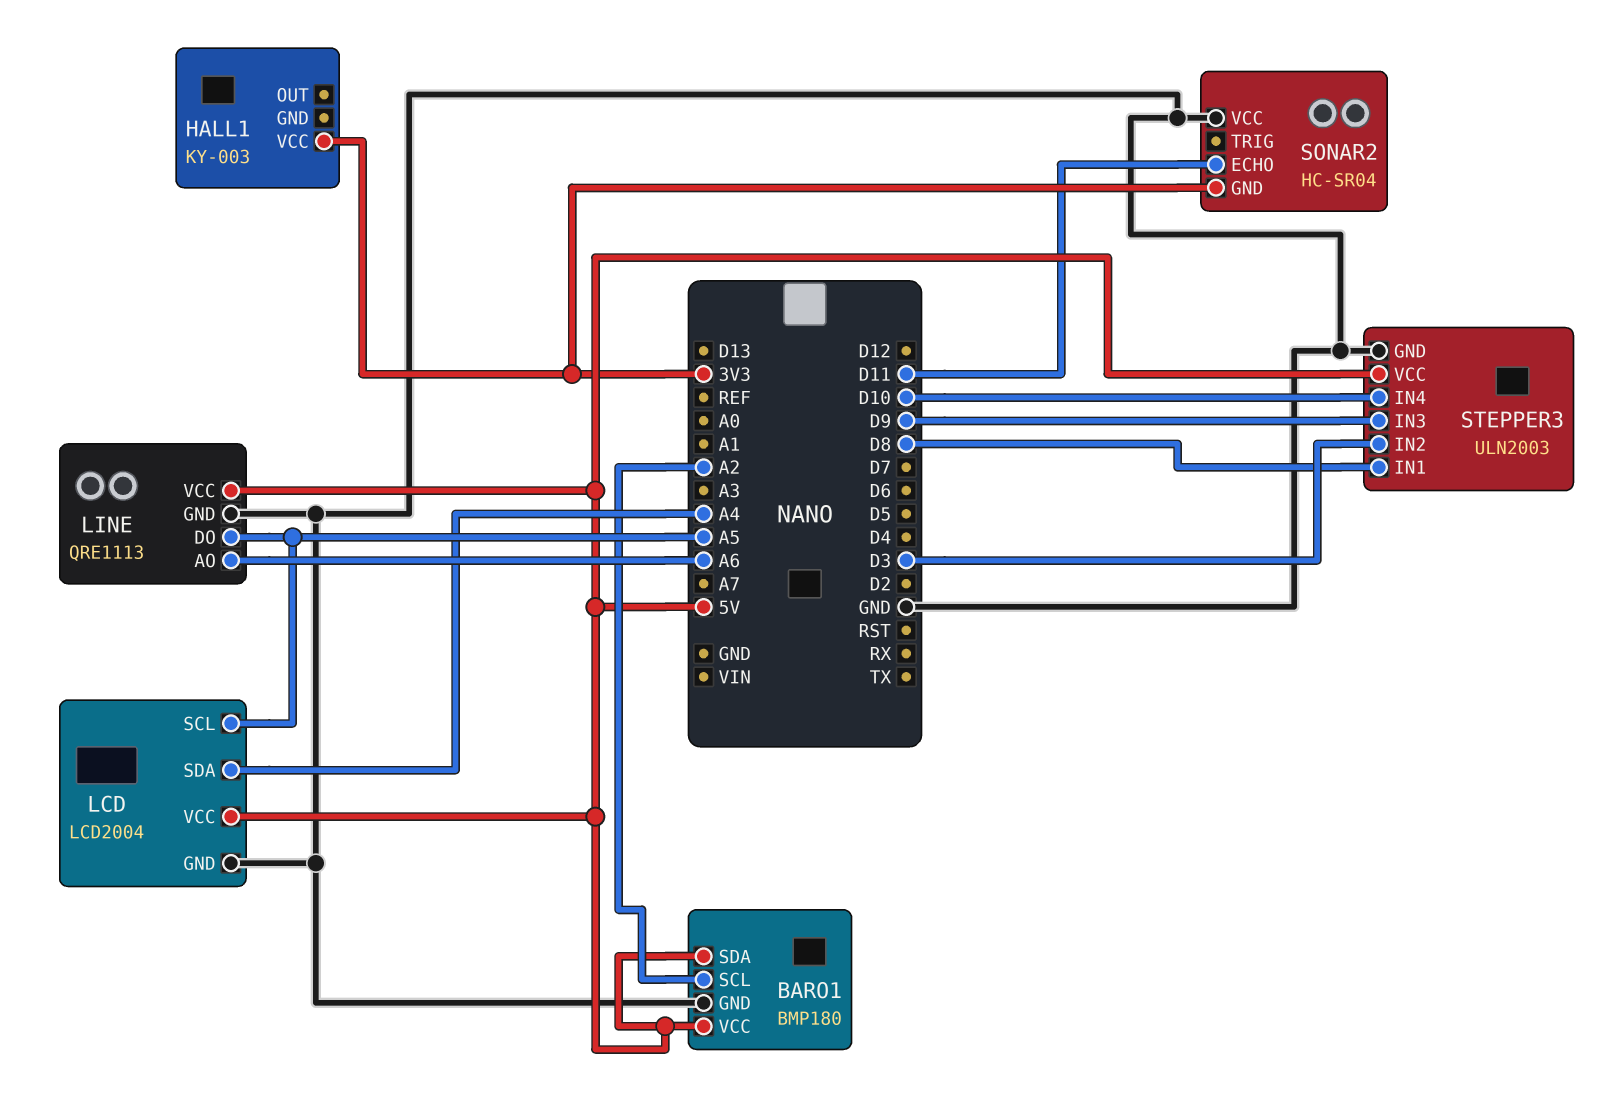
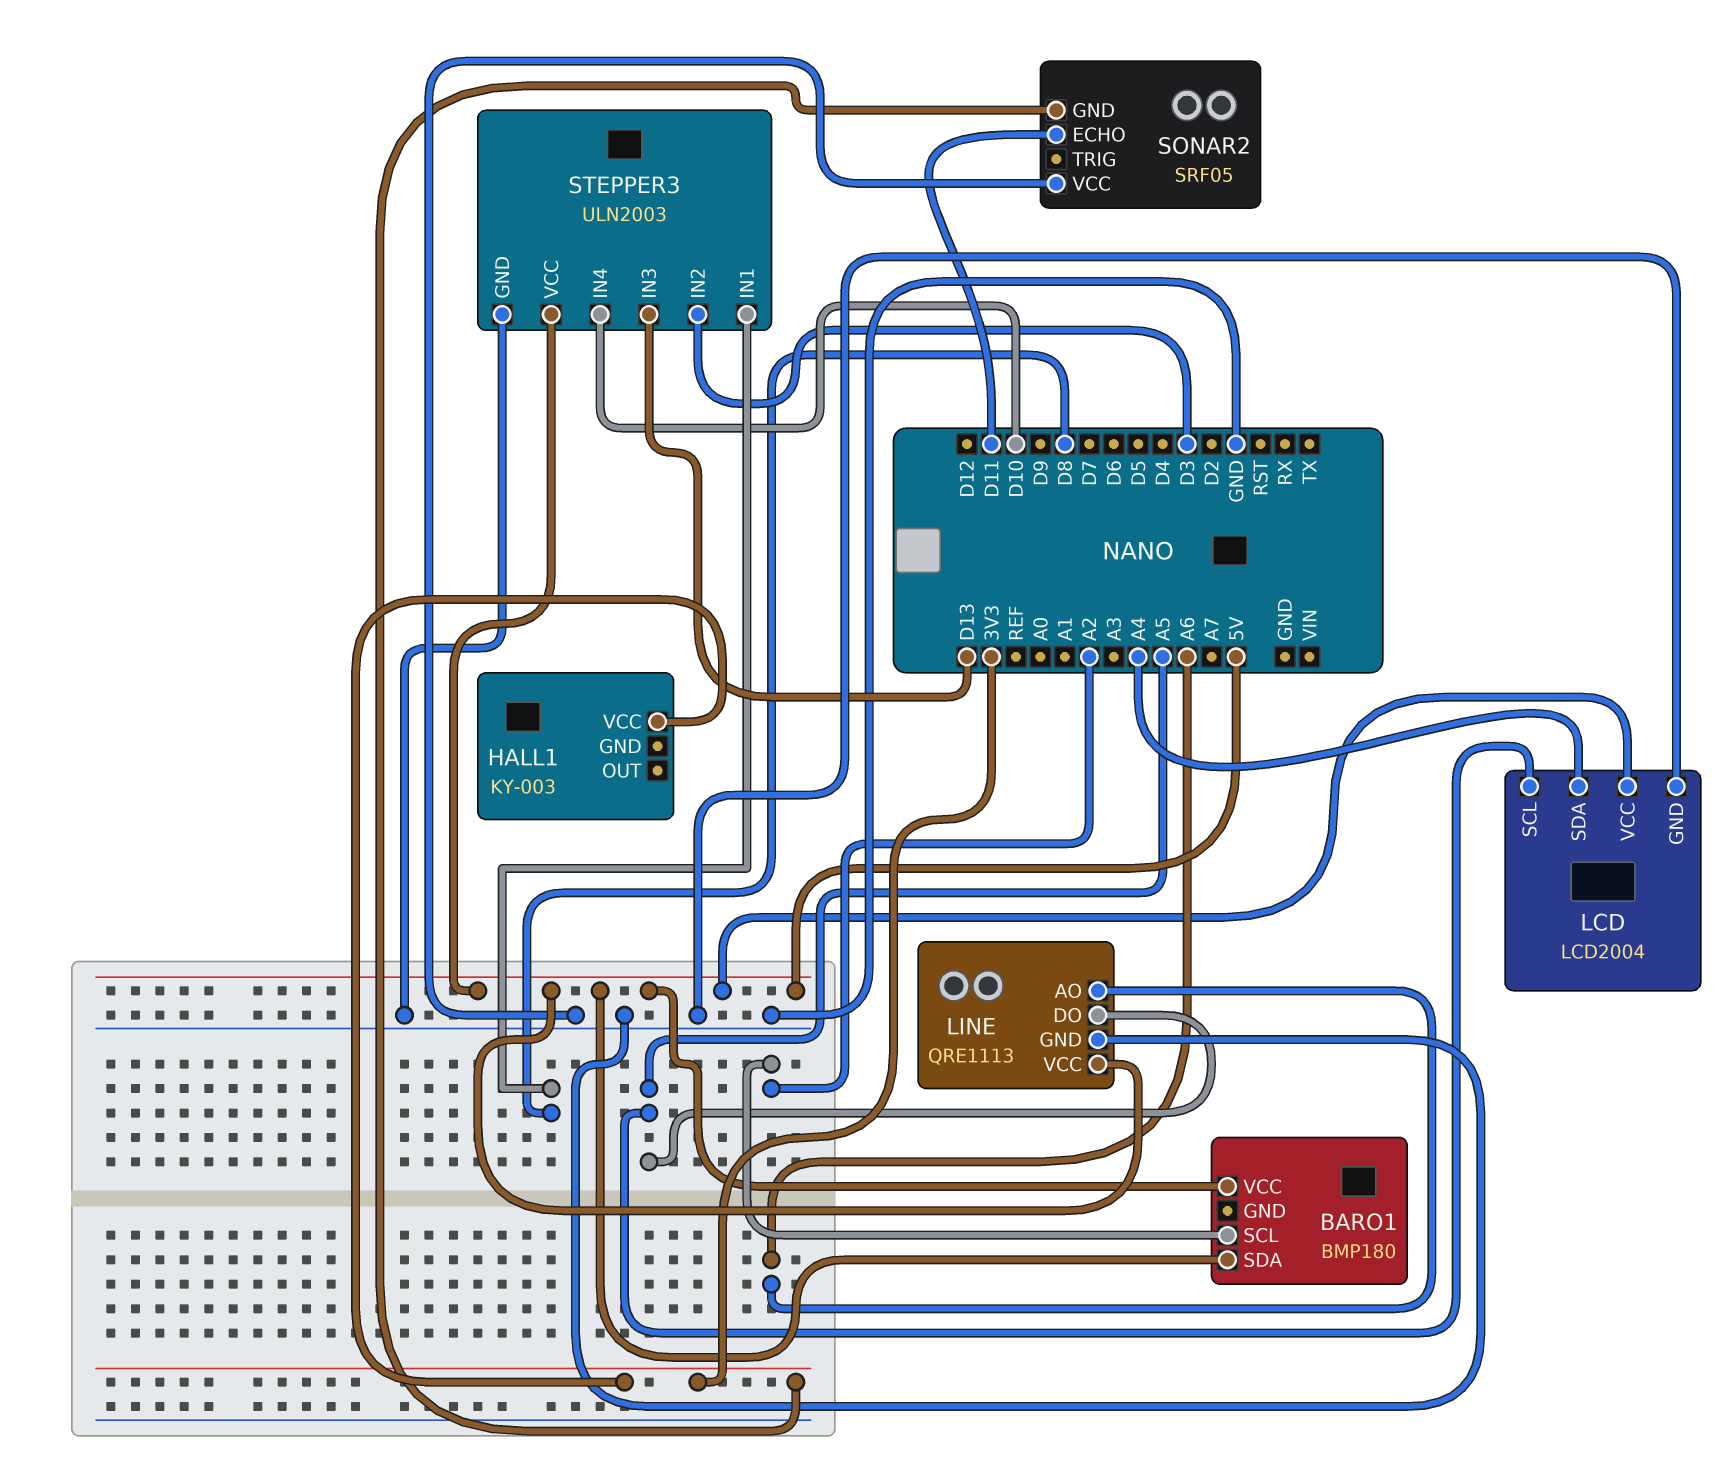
BARO1 pin GND: GND -> none
SONAR2: HC-SR04 -> SRF05
STEPPER3 pin IN3: D9 -> D13

